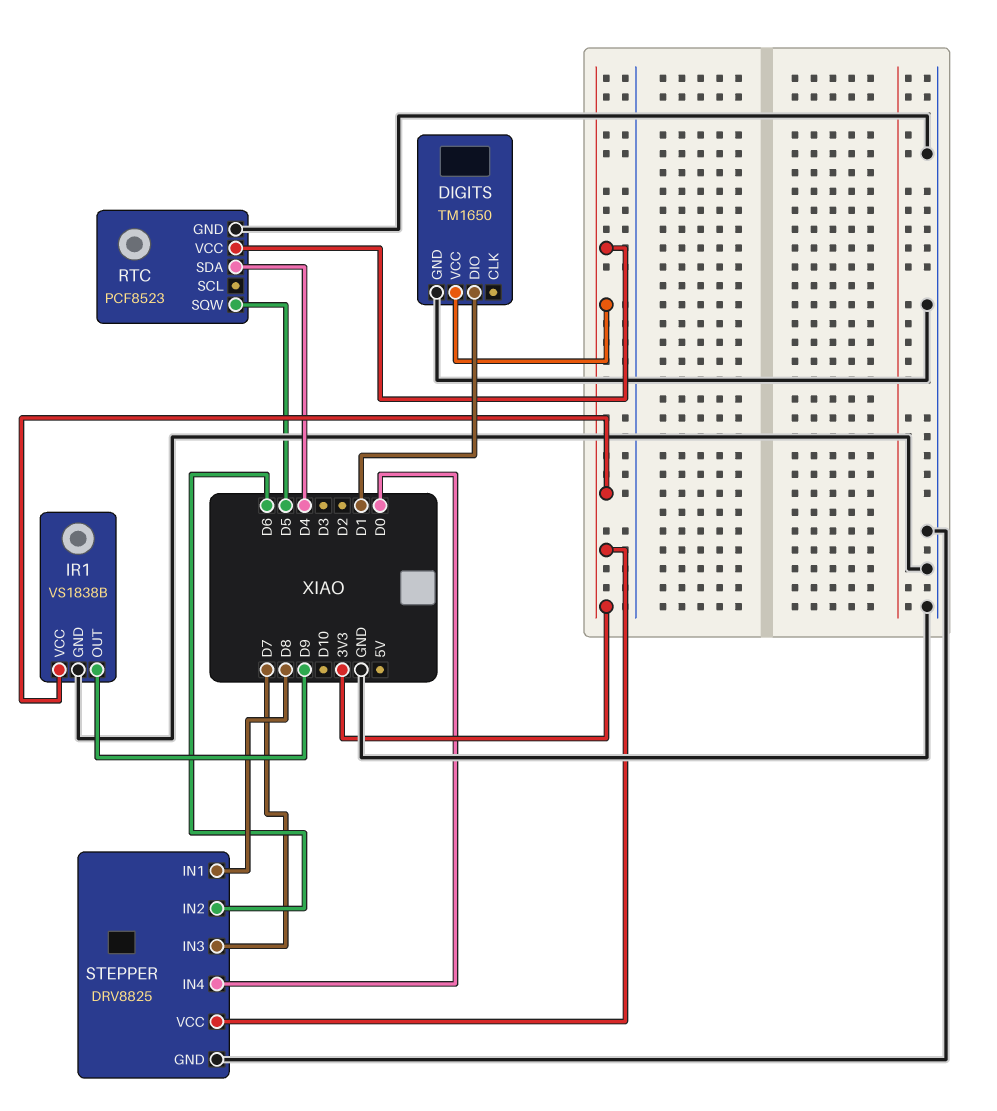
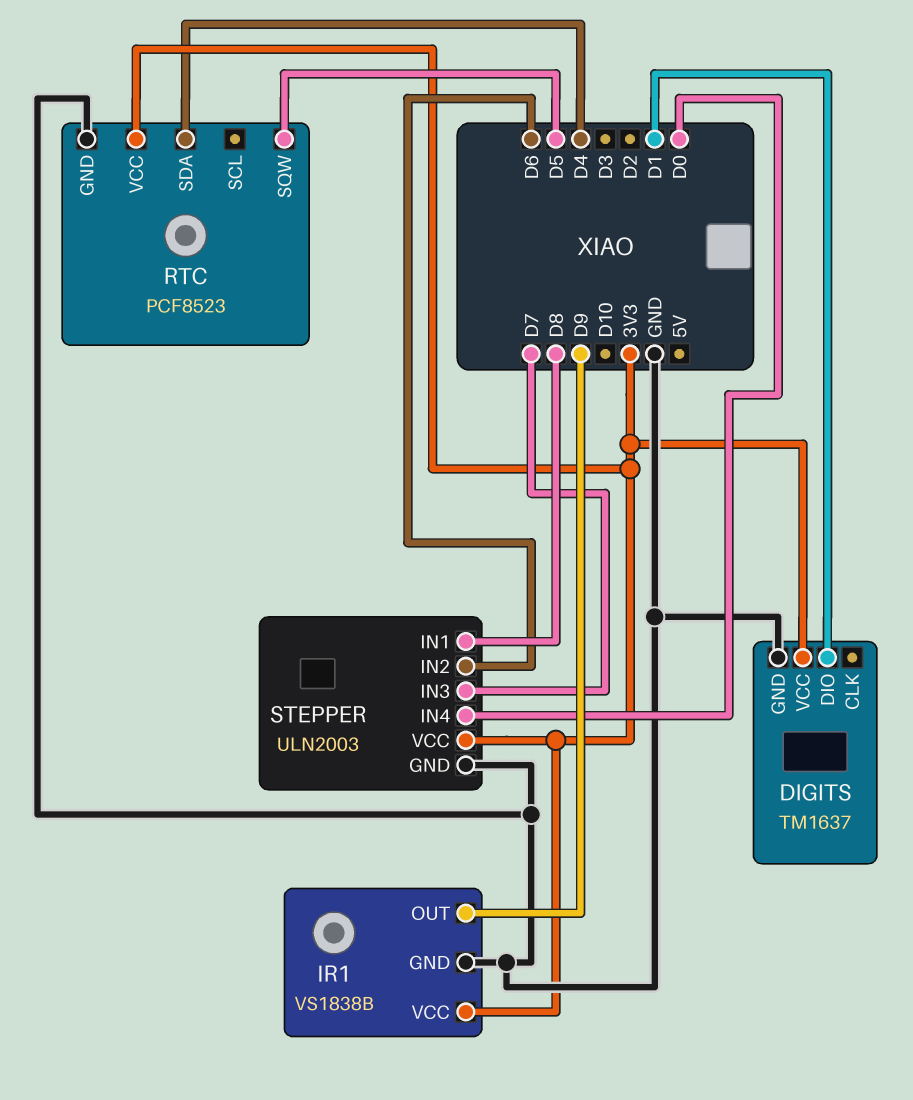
DIGITS: TM1650 -> TM1637
STEPPER: DRV8825 -> ULN2003

